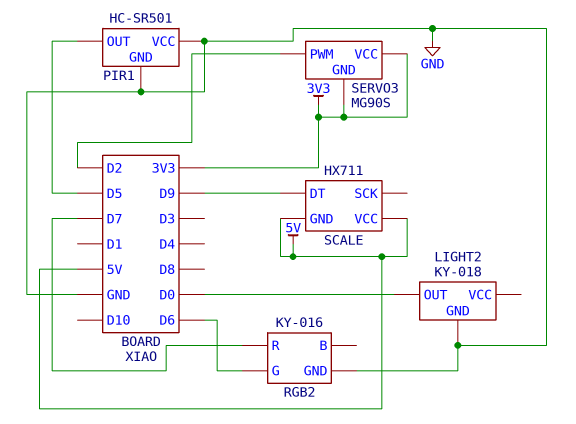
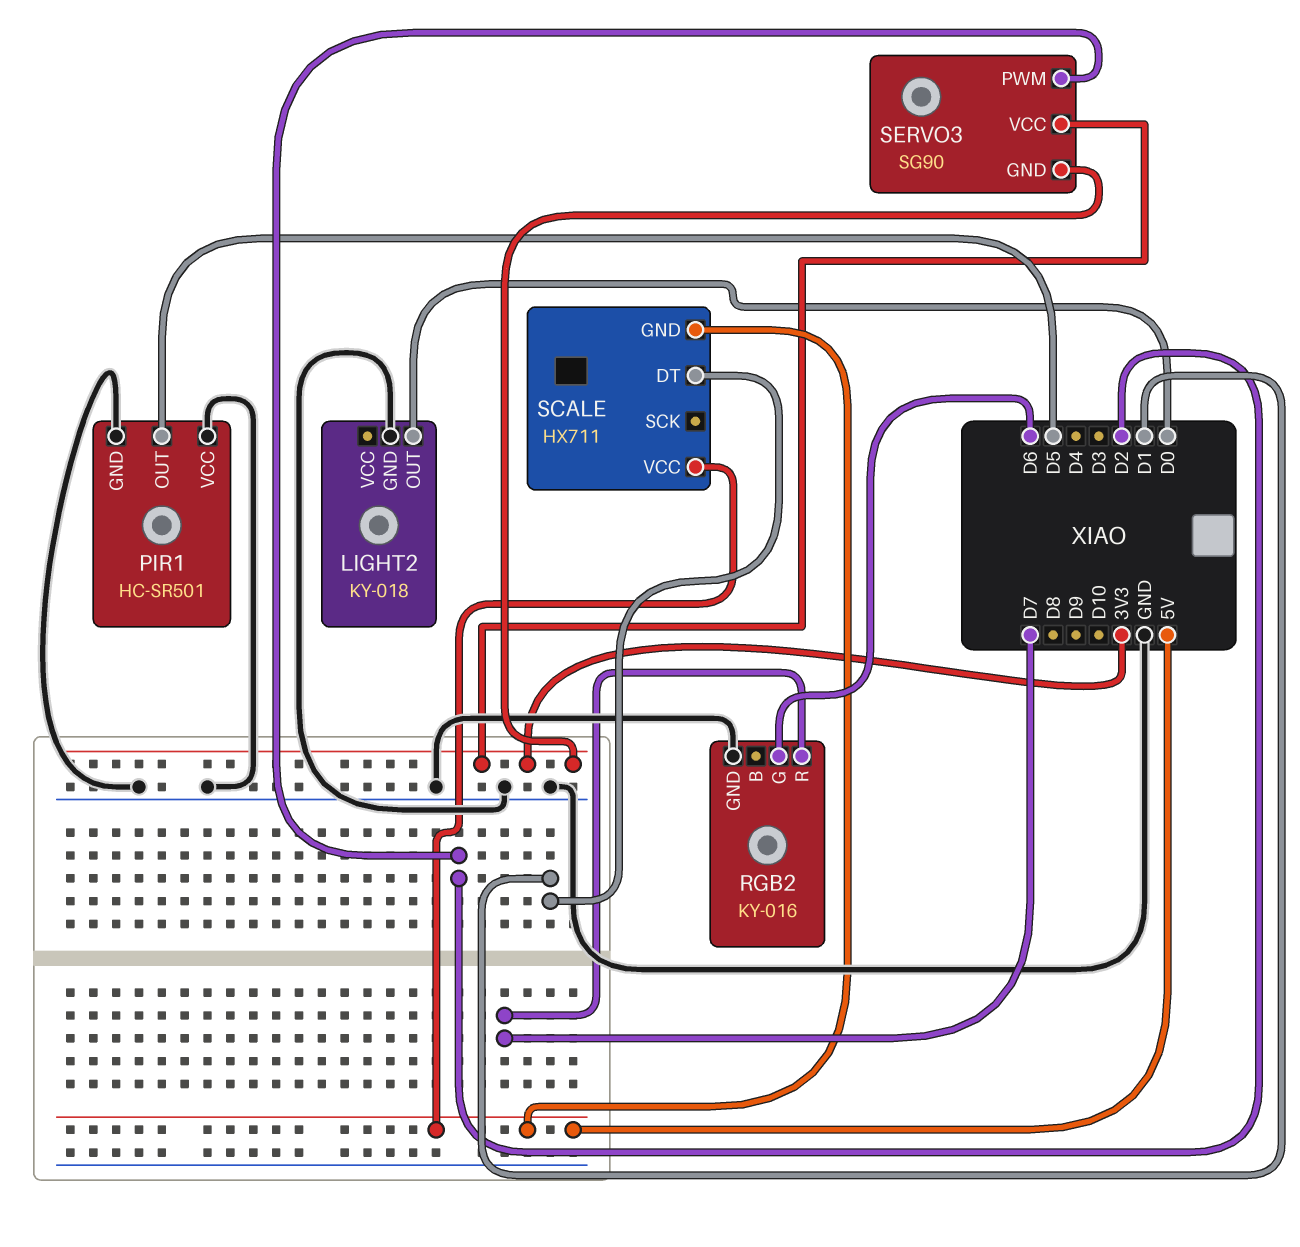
SCALE pin DT: D9 -> D1
SERVO3: MG90S -> SG90

